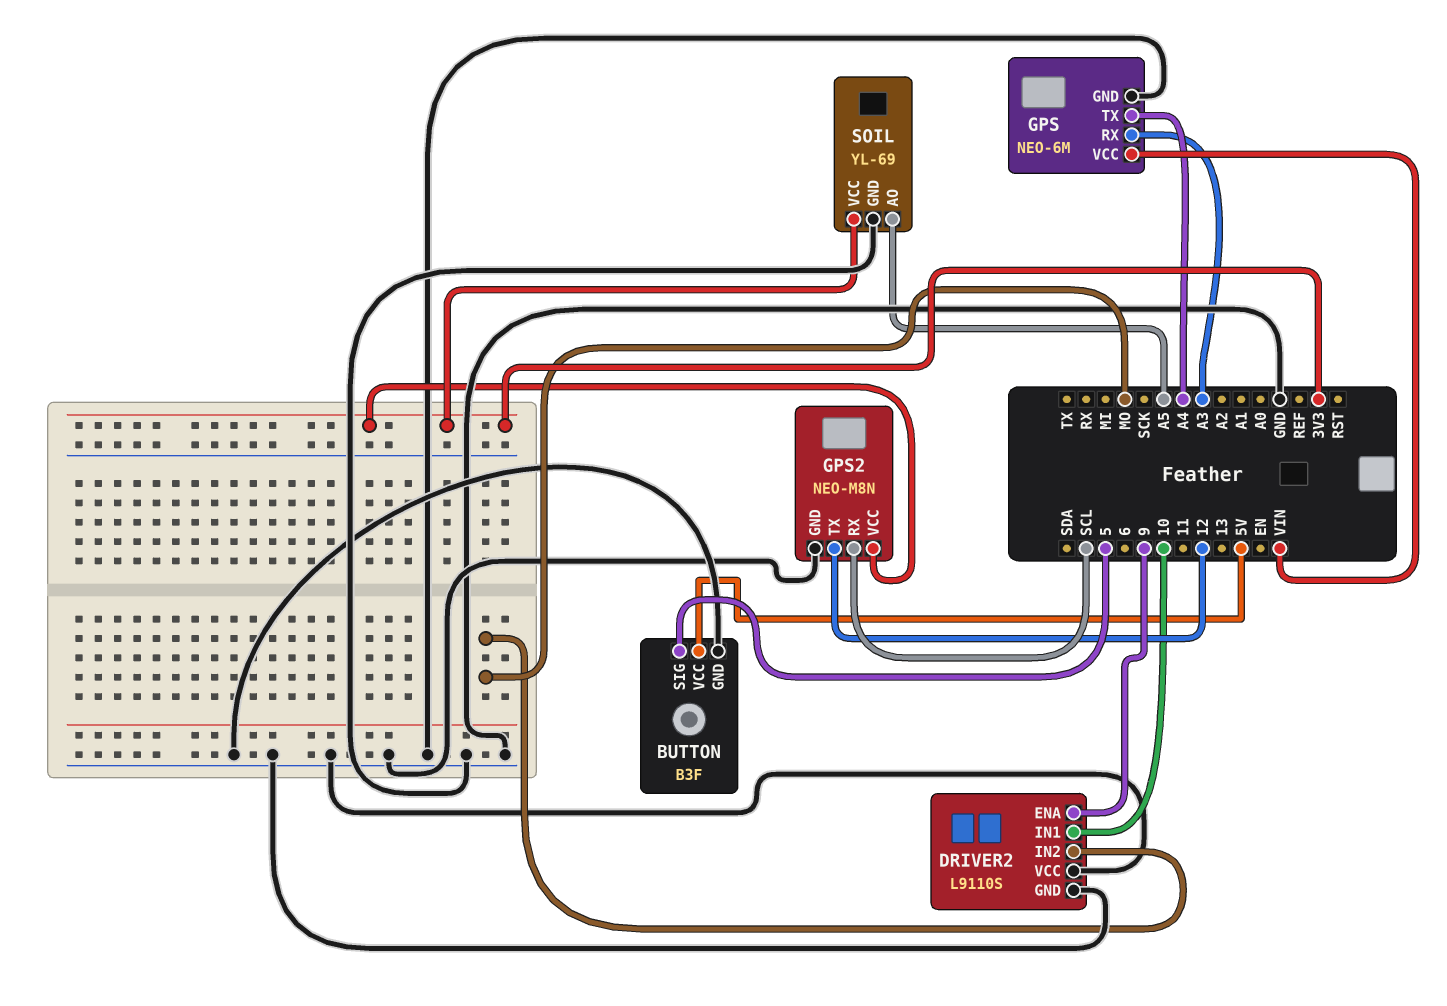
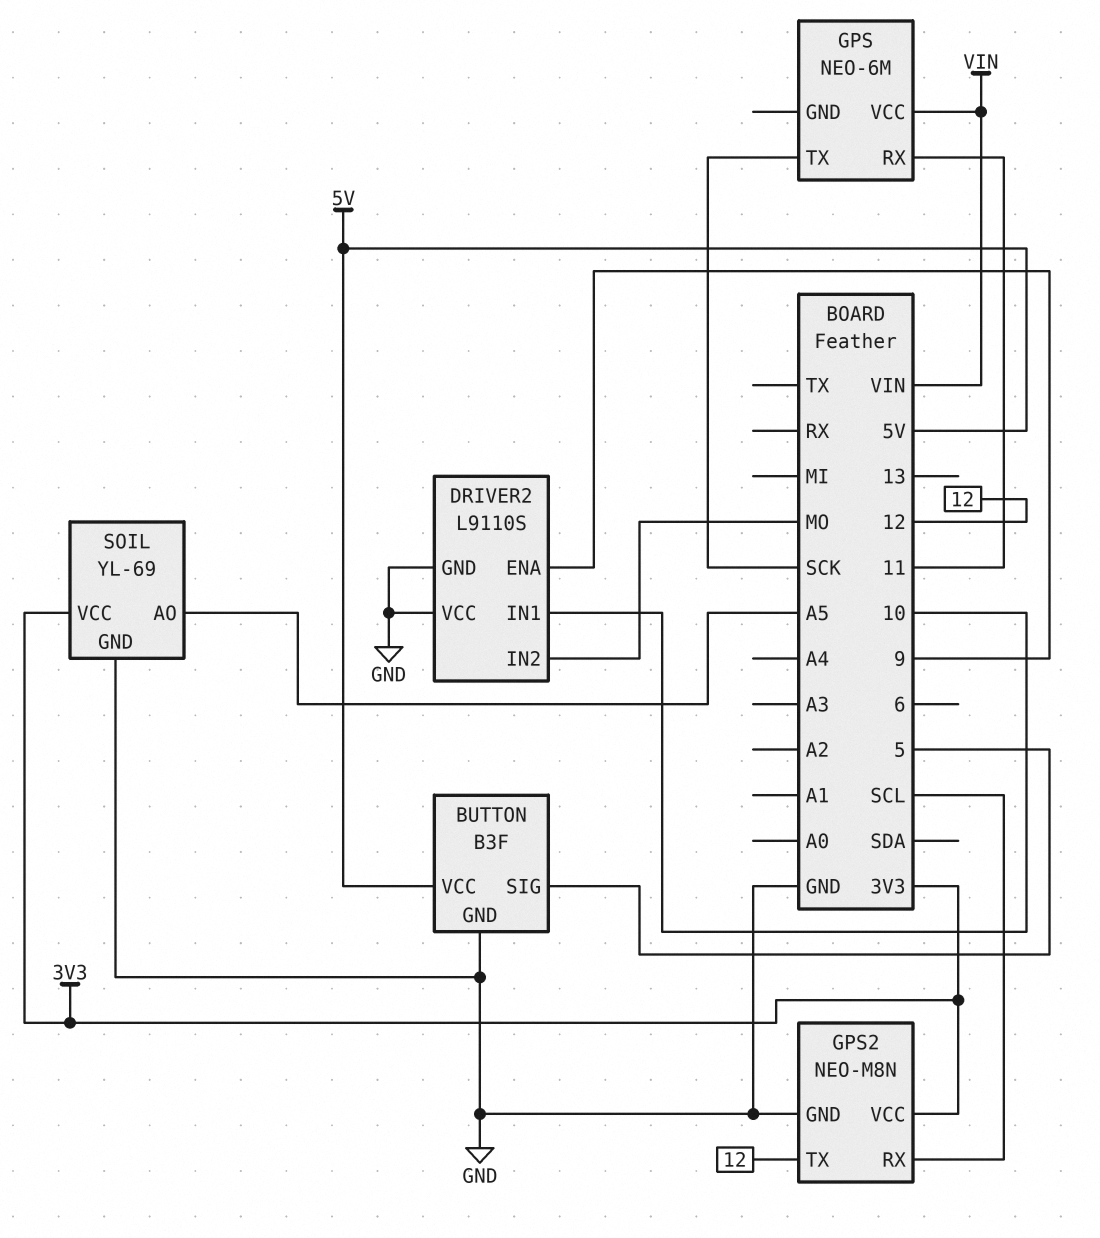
GPS pin GND: GND -> none
GPS pin RX: A3 -> 11
GPS pin TX: A4 -> SCK

